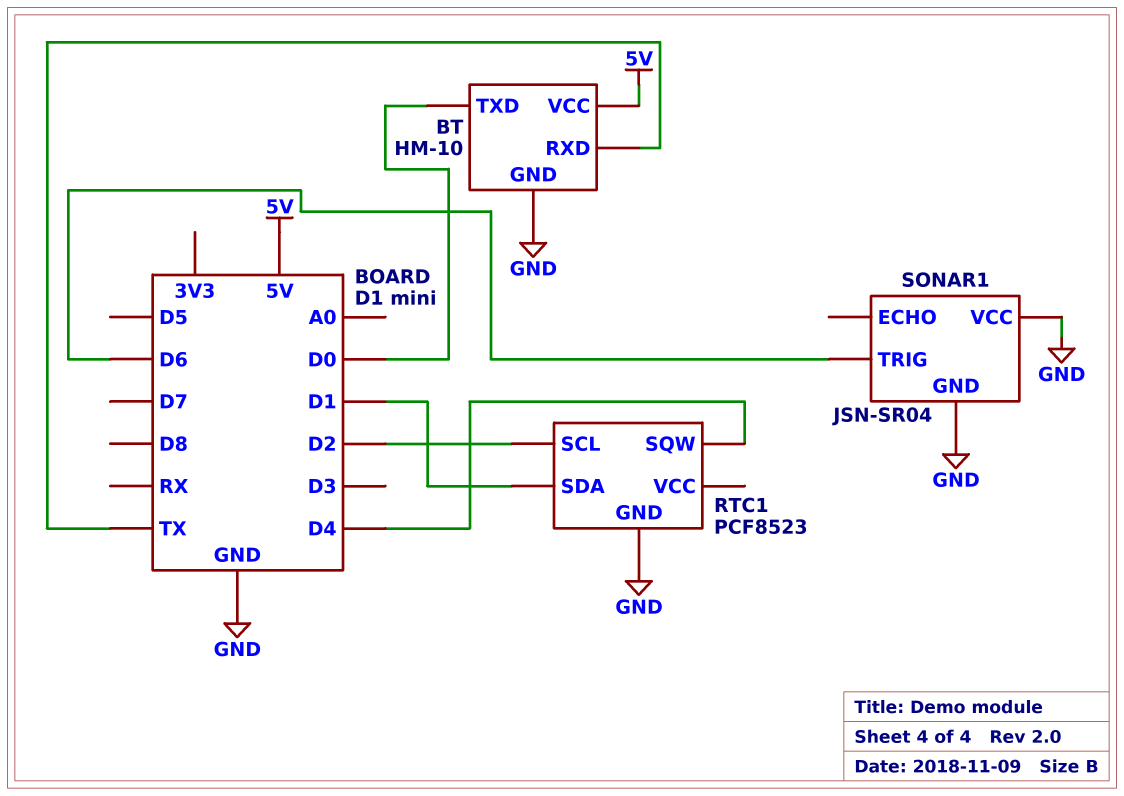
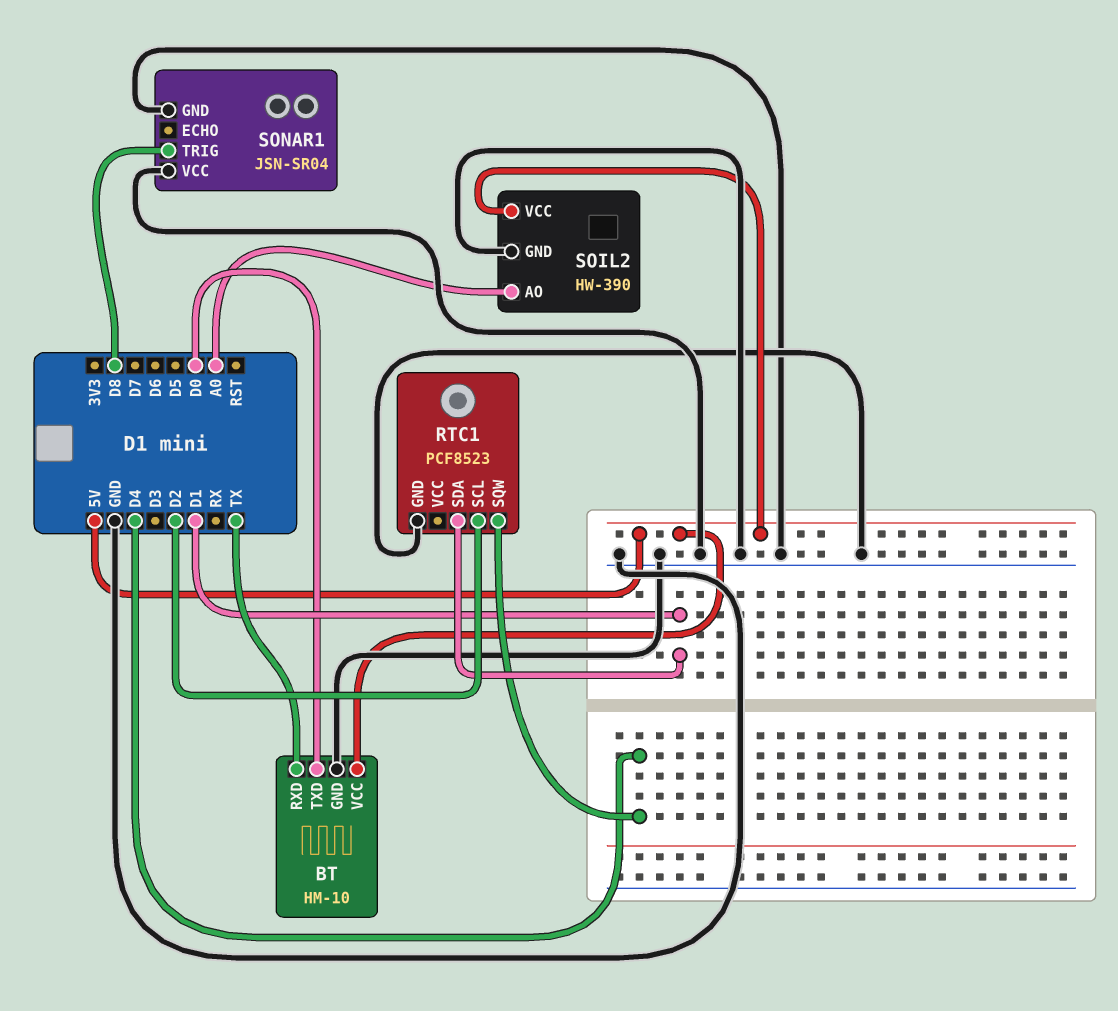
SOIL2: none -> HW-390
SOIL2 pin AO: none -> A0
SOIL2 pin GND: none -> GND
SOIL2 pin VCC: none -> 5V
SONAR1 pin TRIG: D6 -> D8

